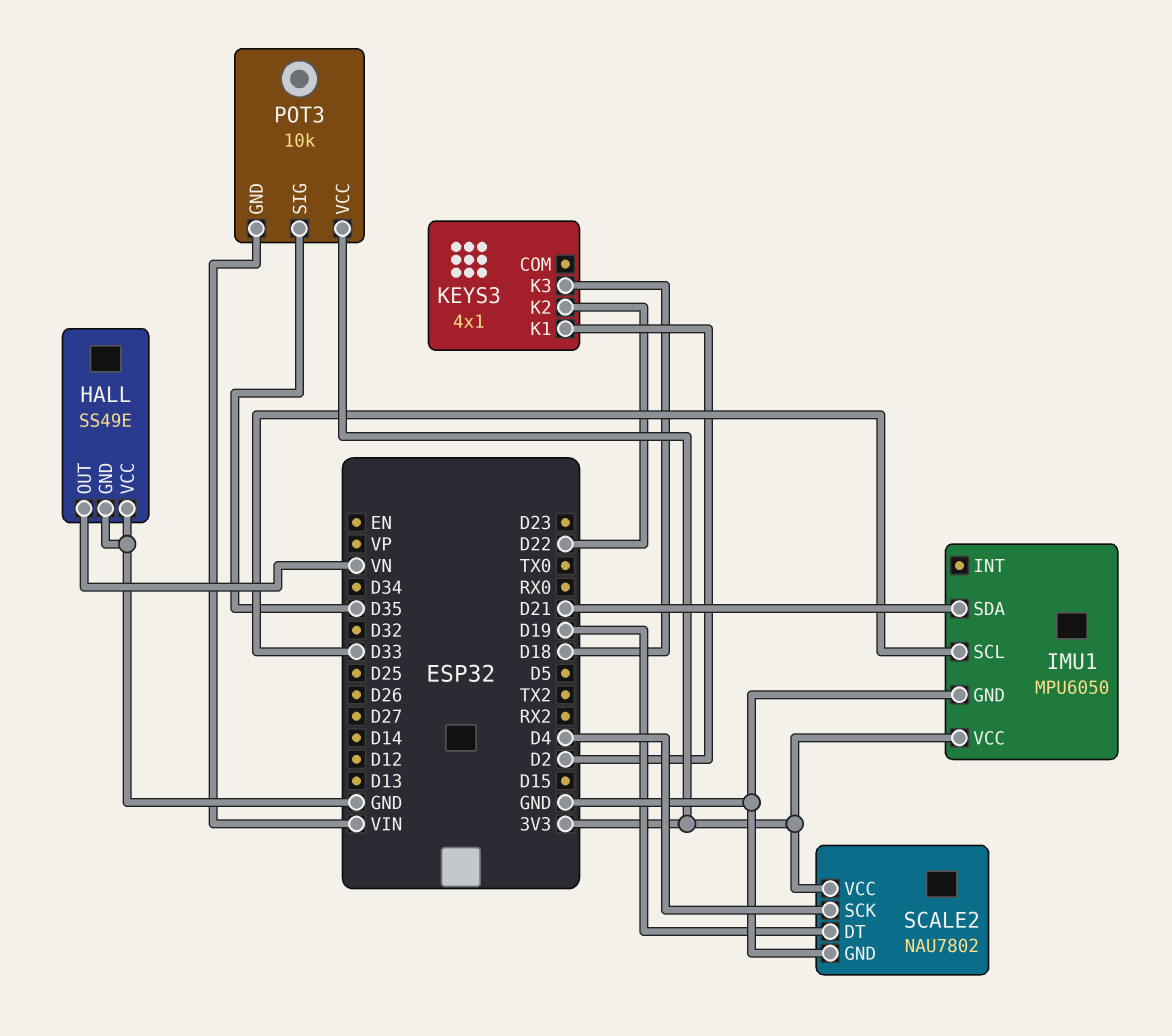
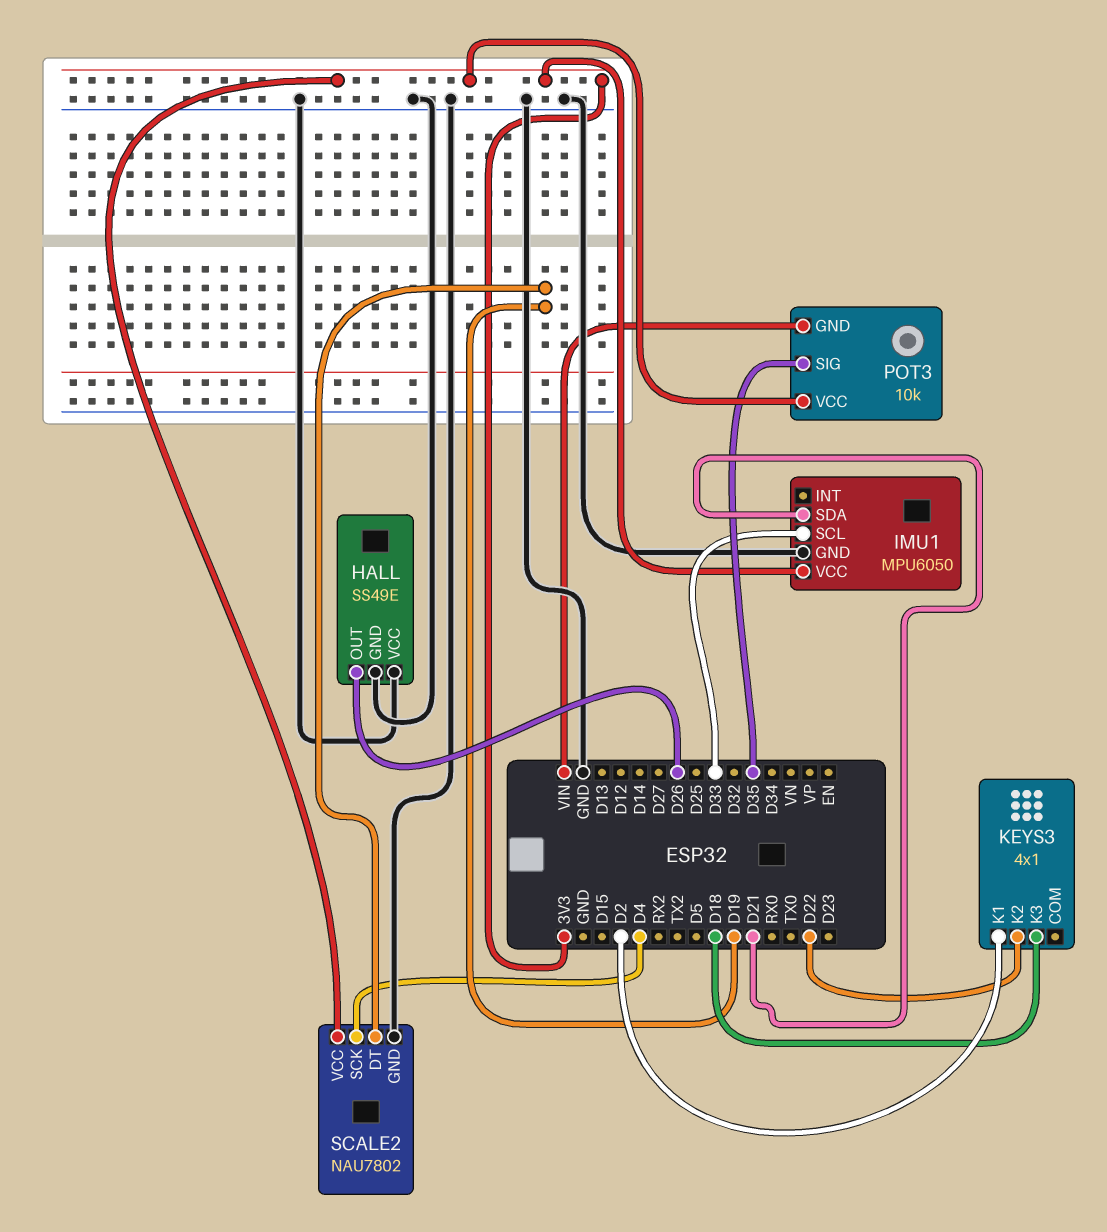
HALL pin OUT: VN -> D26

